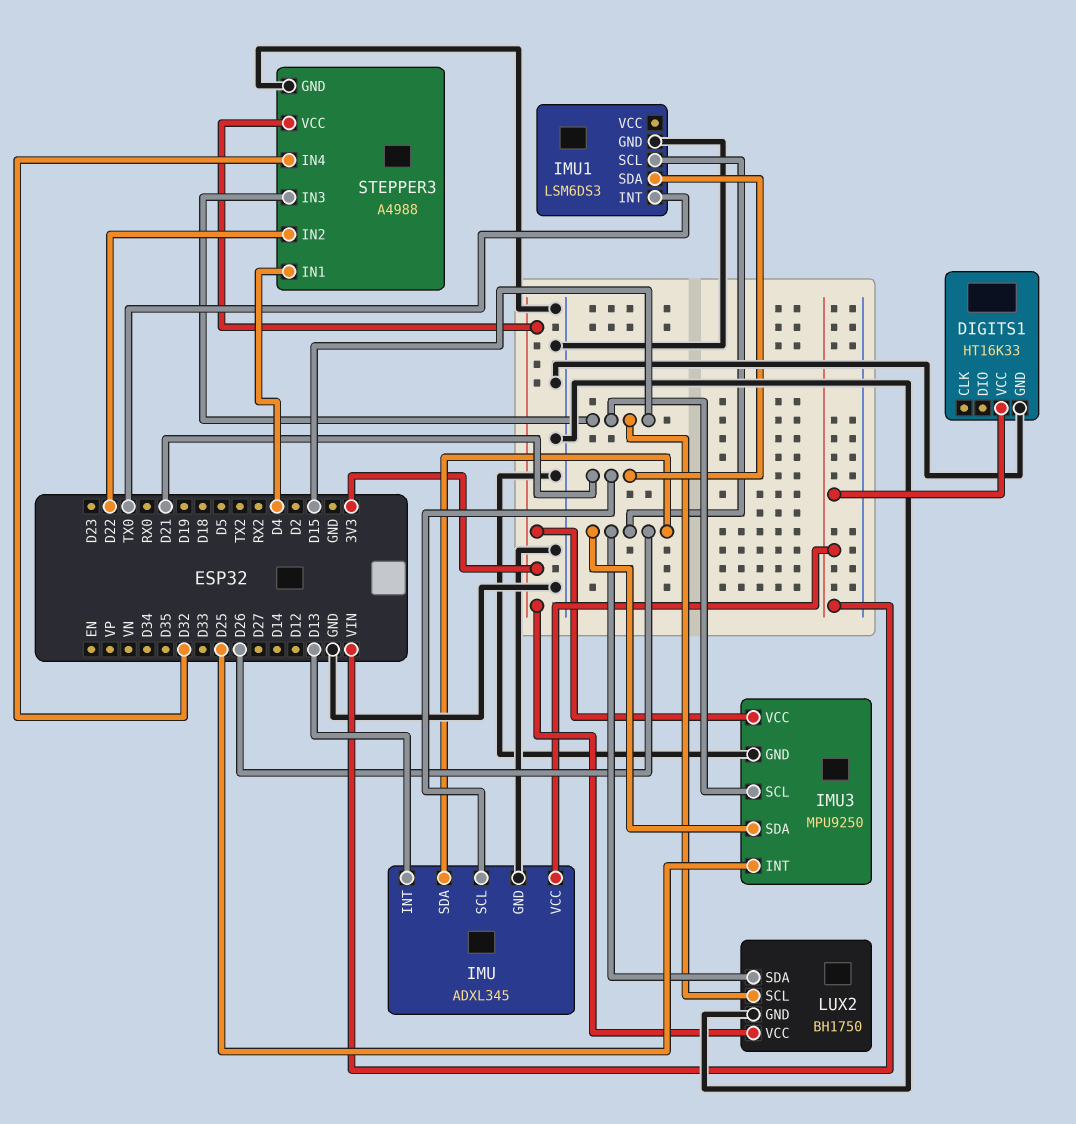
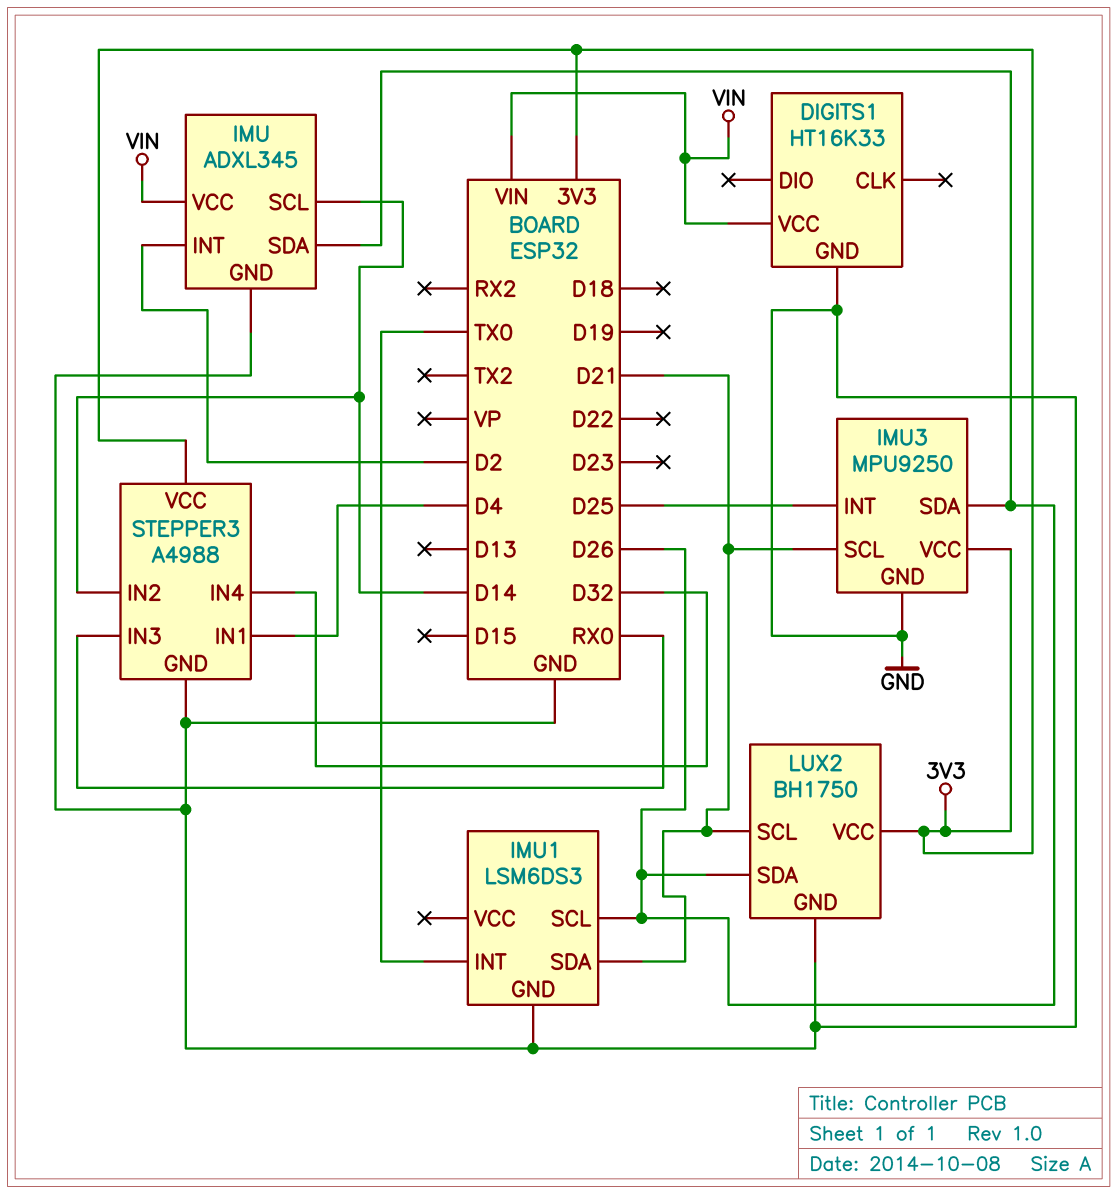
IMU pin INT: D13 -> D2
IMU pin SCL: D21 -> D14
IMU3 pin SCL: D15 -> D21
LUX2 pin SCL: D15 -> D21
STEPPER3 pin IN2: D22 -> D14
STEPPER3 pin IN3: D15 -> RX0

